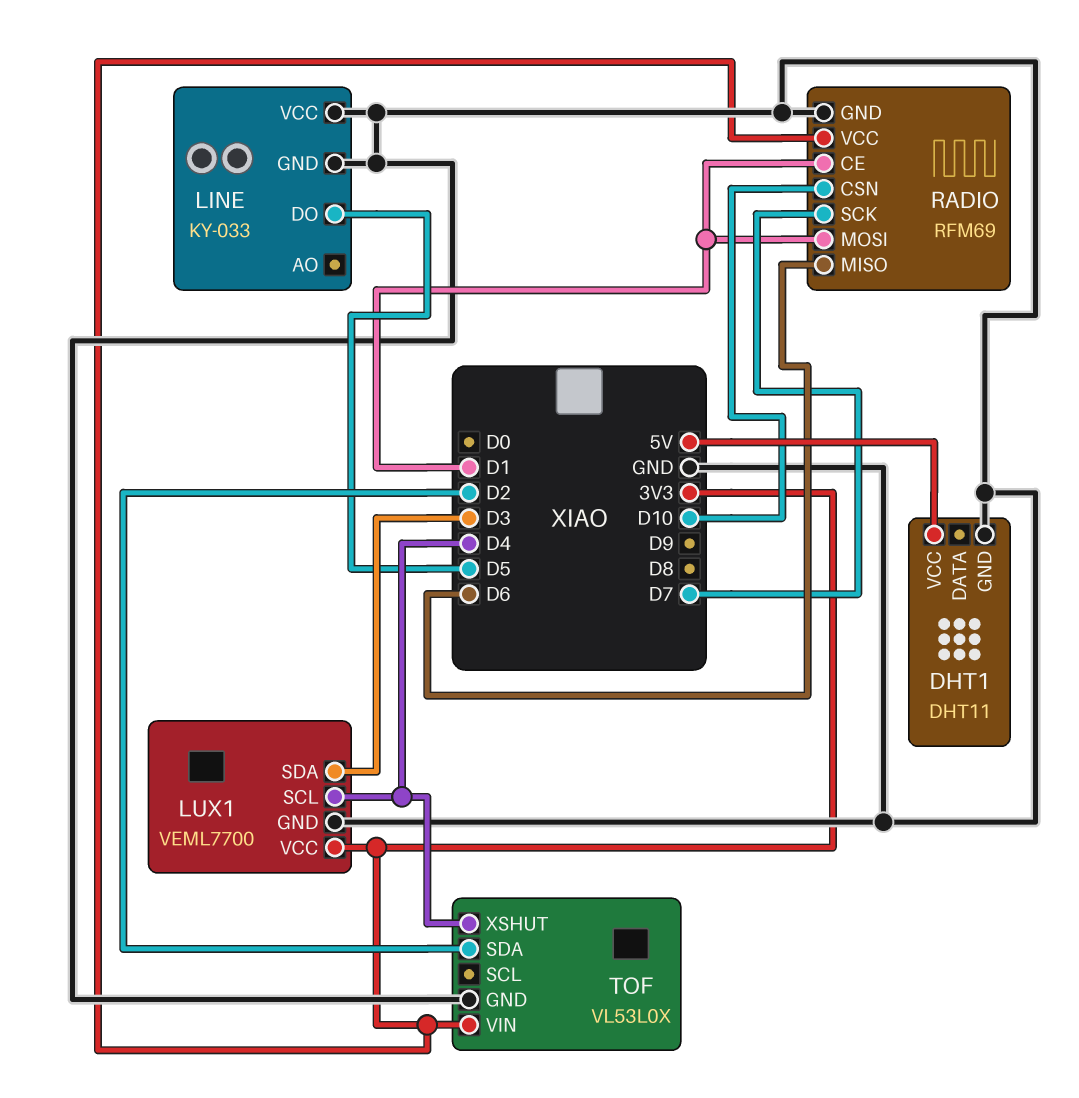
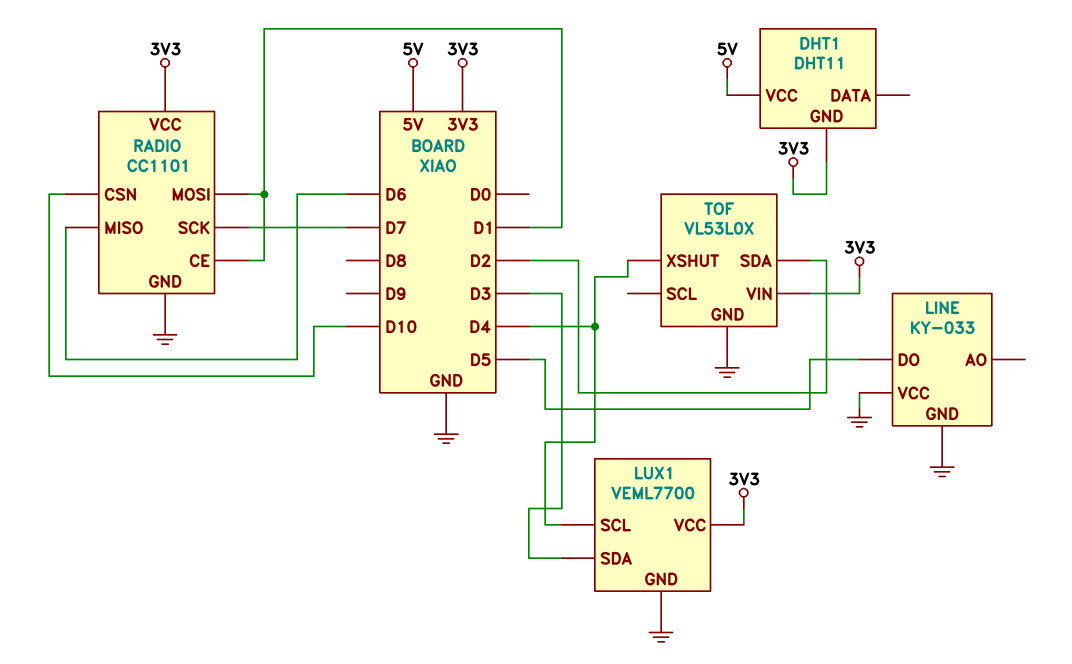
DHT1 pin GND: GND -> 3V3
RADIO: RFM69 -> CC1101

